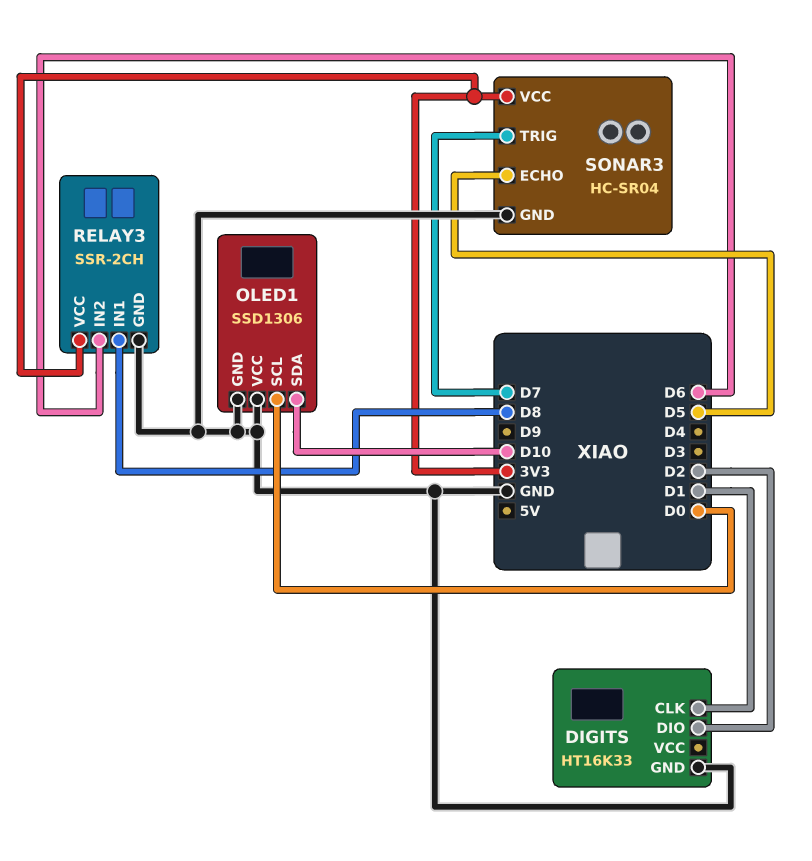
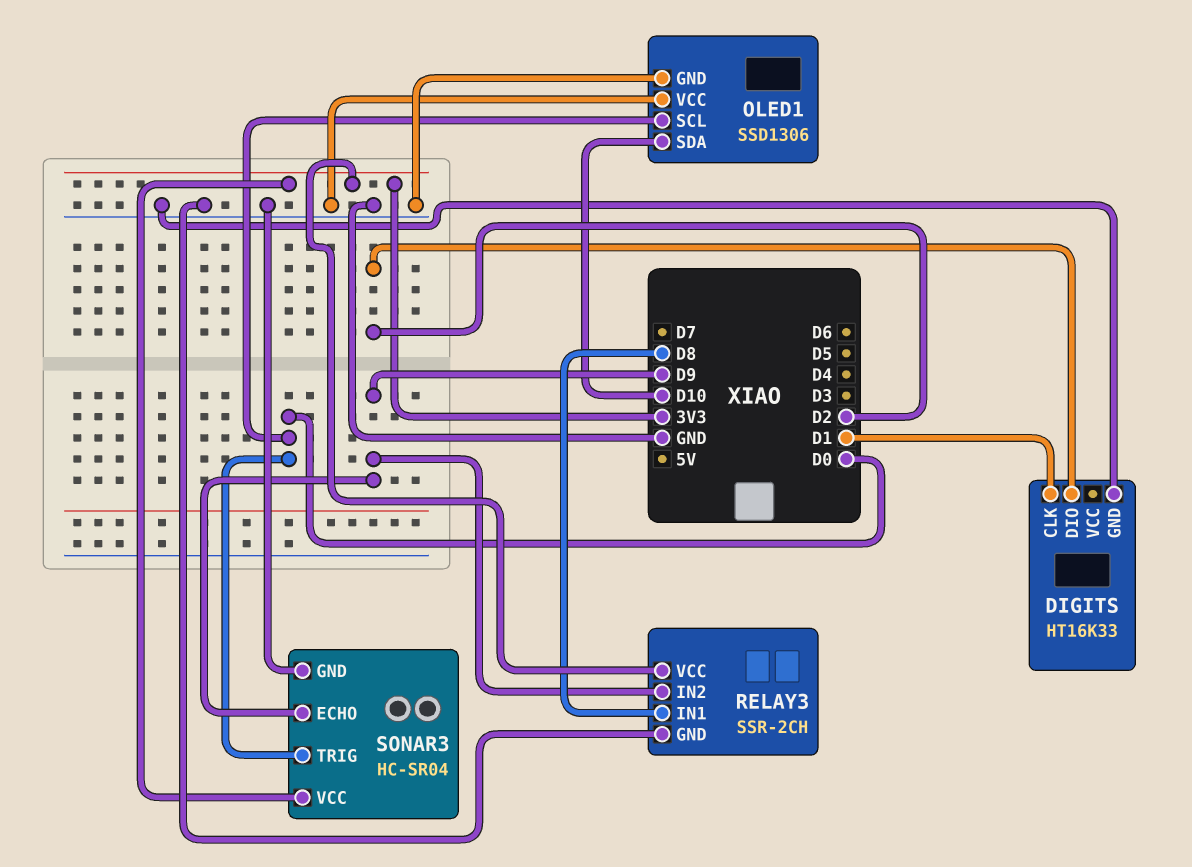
RELAY3 pin IN2: D6 -> D9
SONAR3 pin ECHO: D5 -> D9
SONAR3 pin TRIG: D7 -> D0

